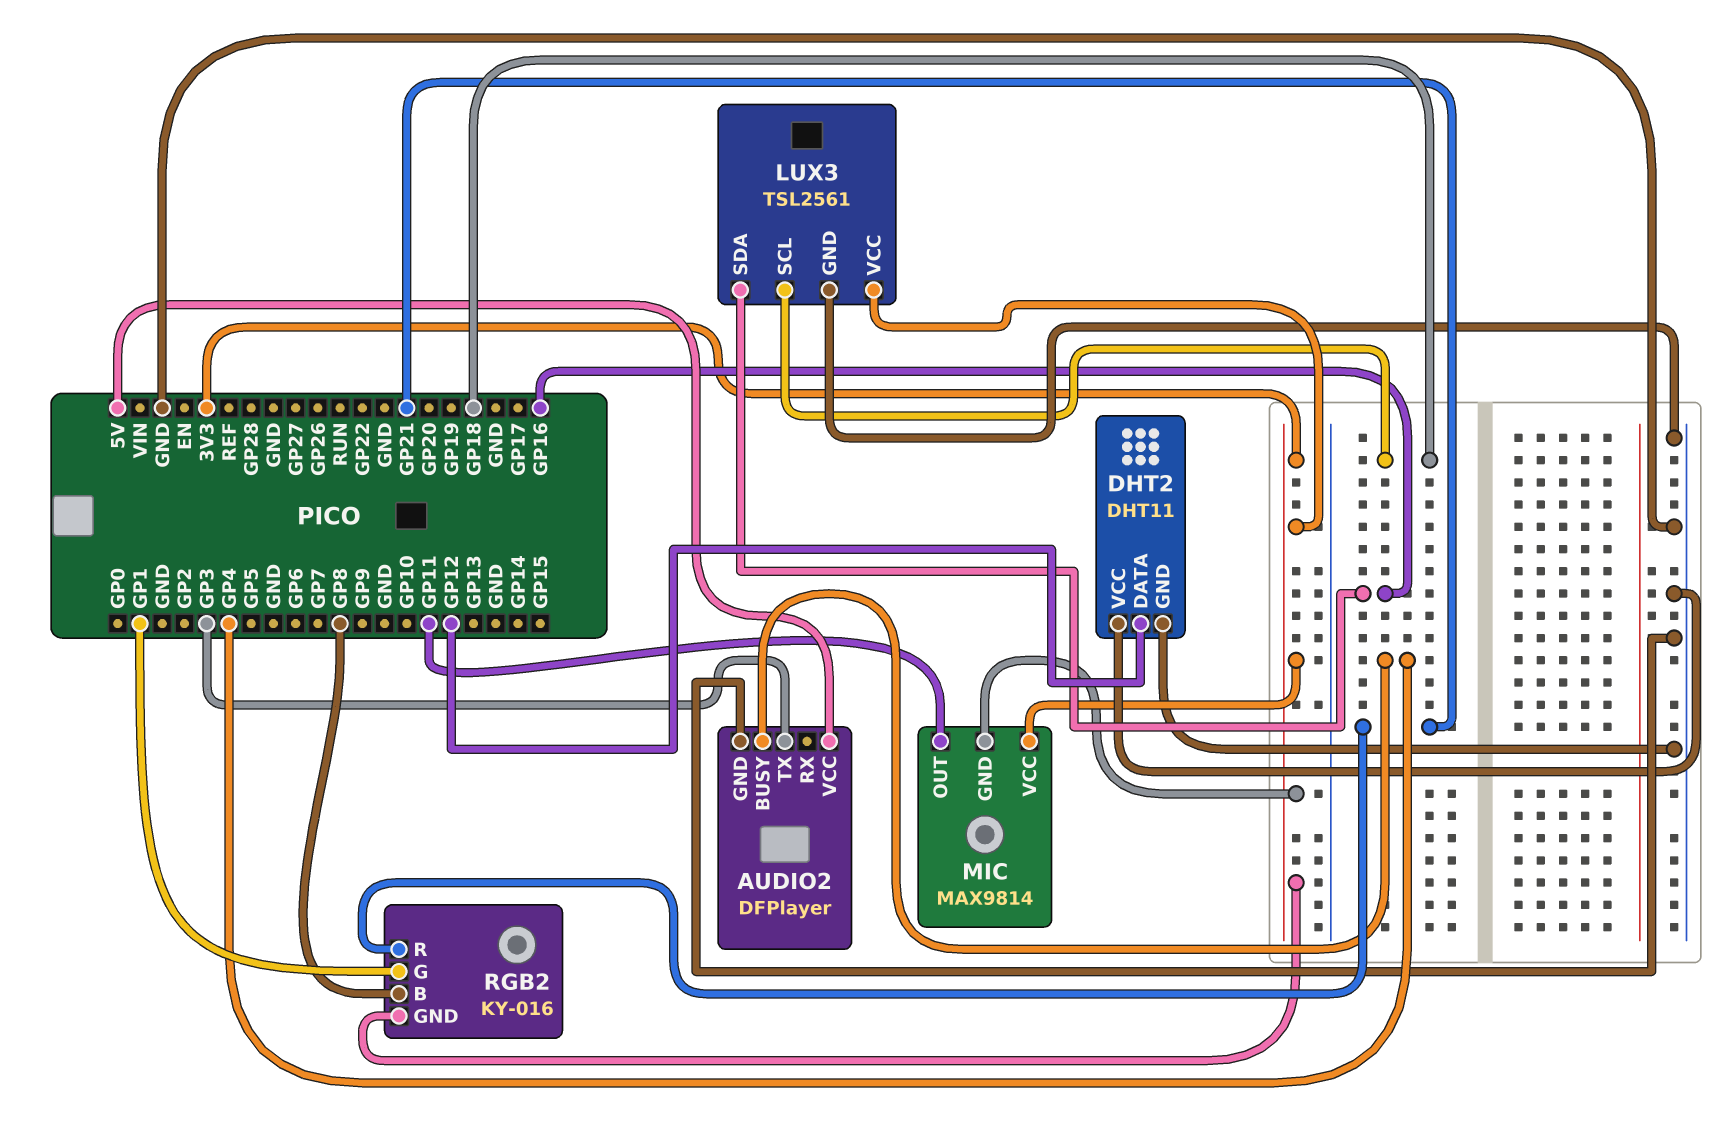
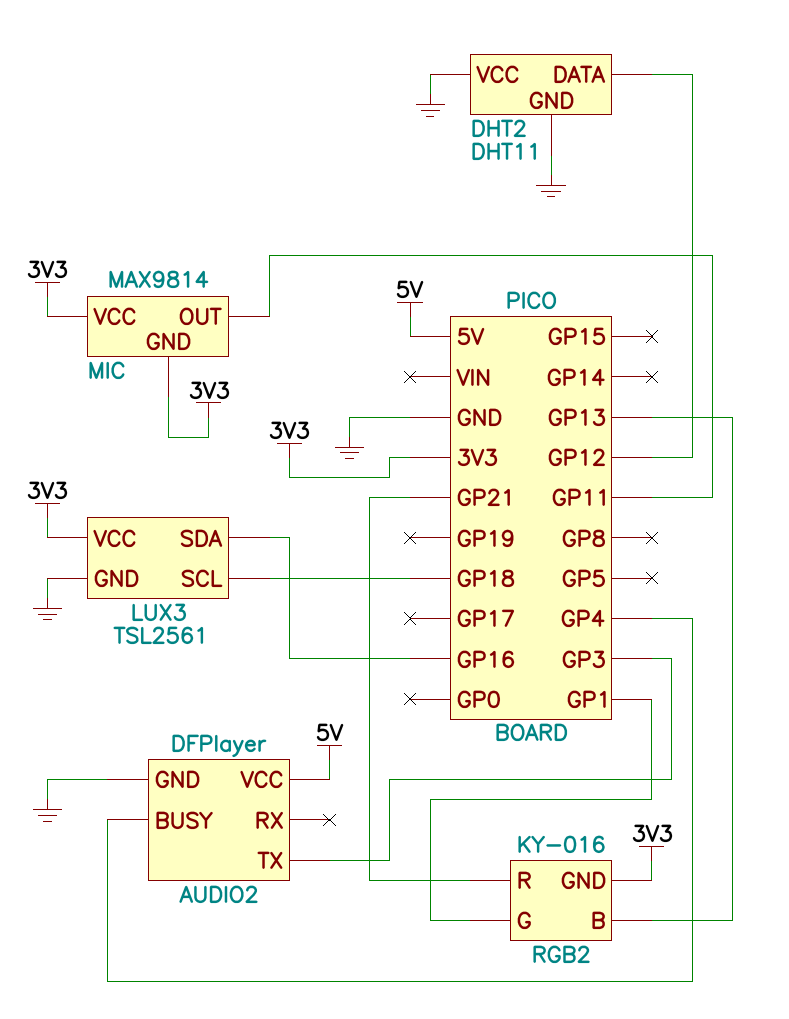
RGB2 pin B: GP8 -> GP13

